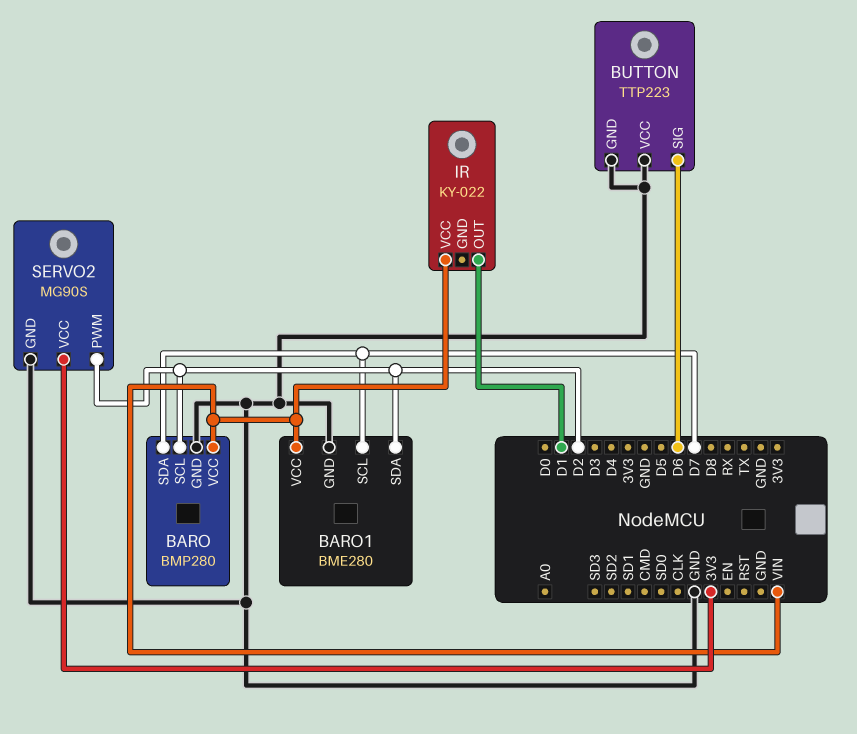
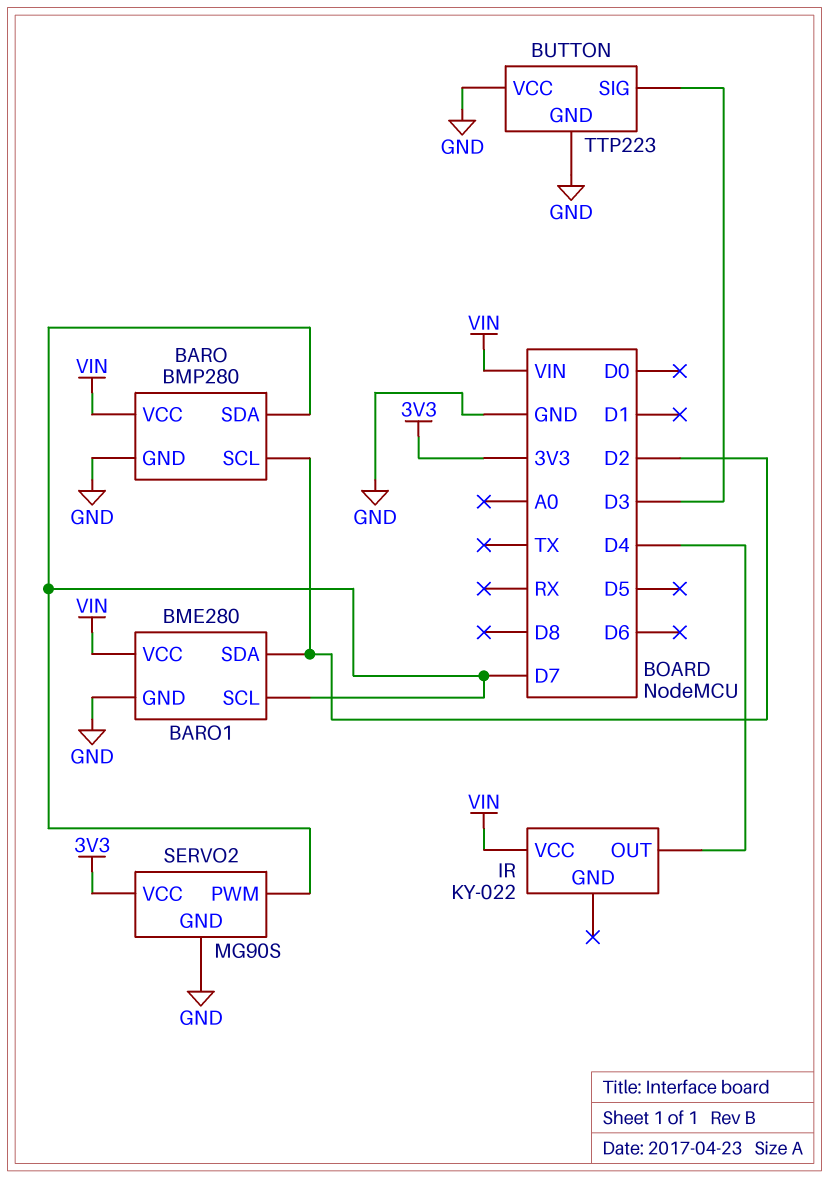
BUTTON pin SIG: D6 -> D3
IR pin OUT: D1 -> D4
SERVO2 pin PWM: D2 -> D7

